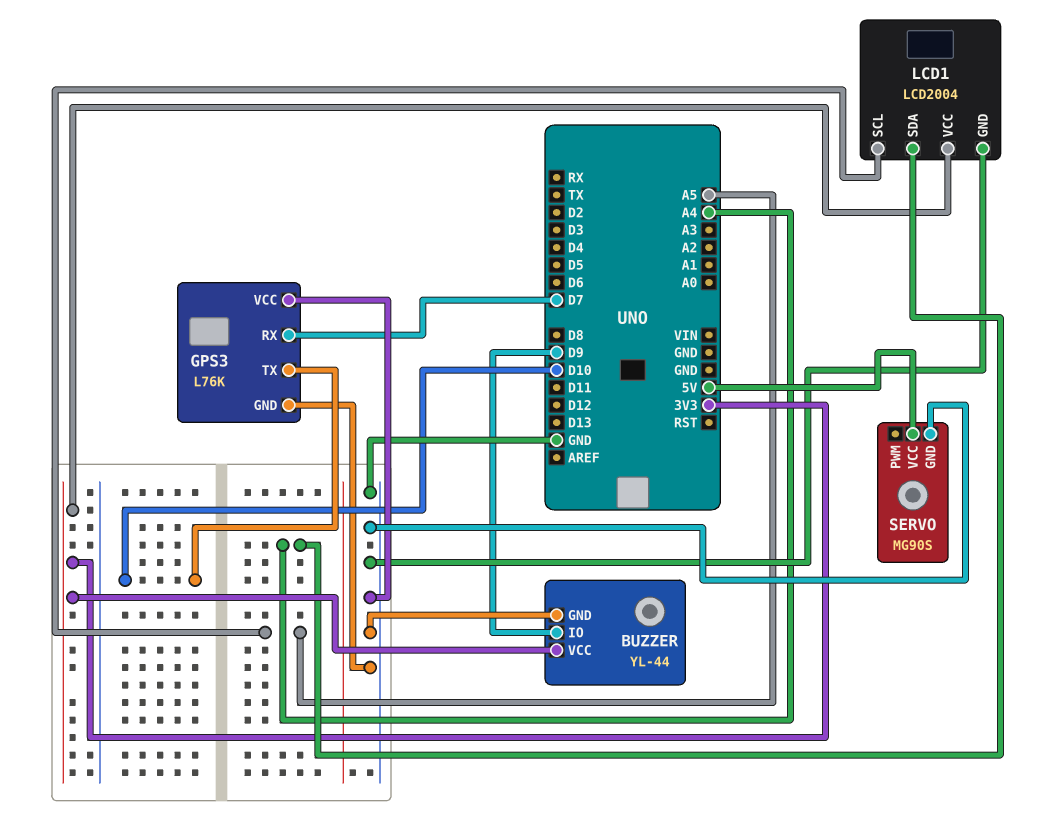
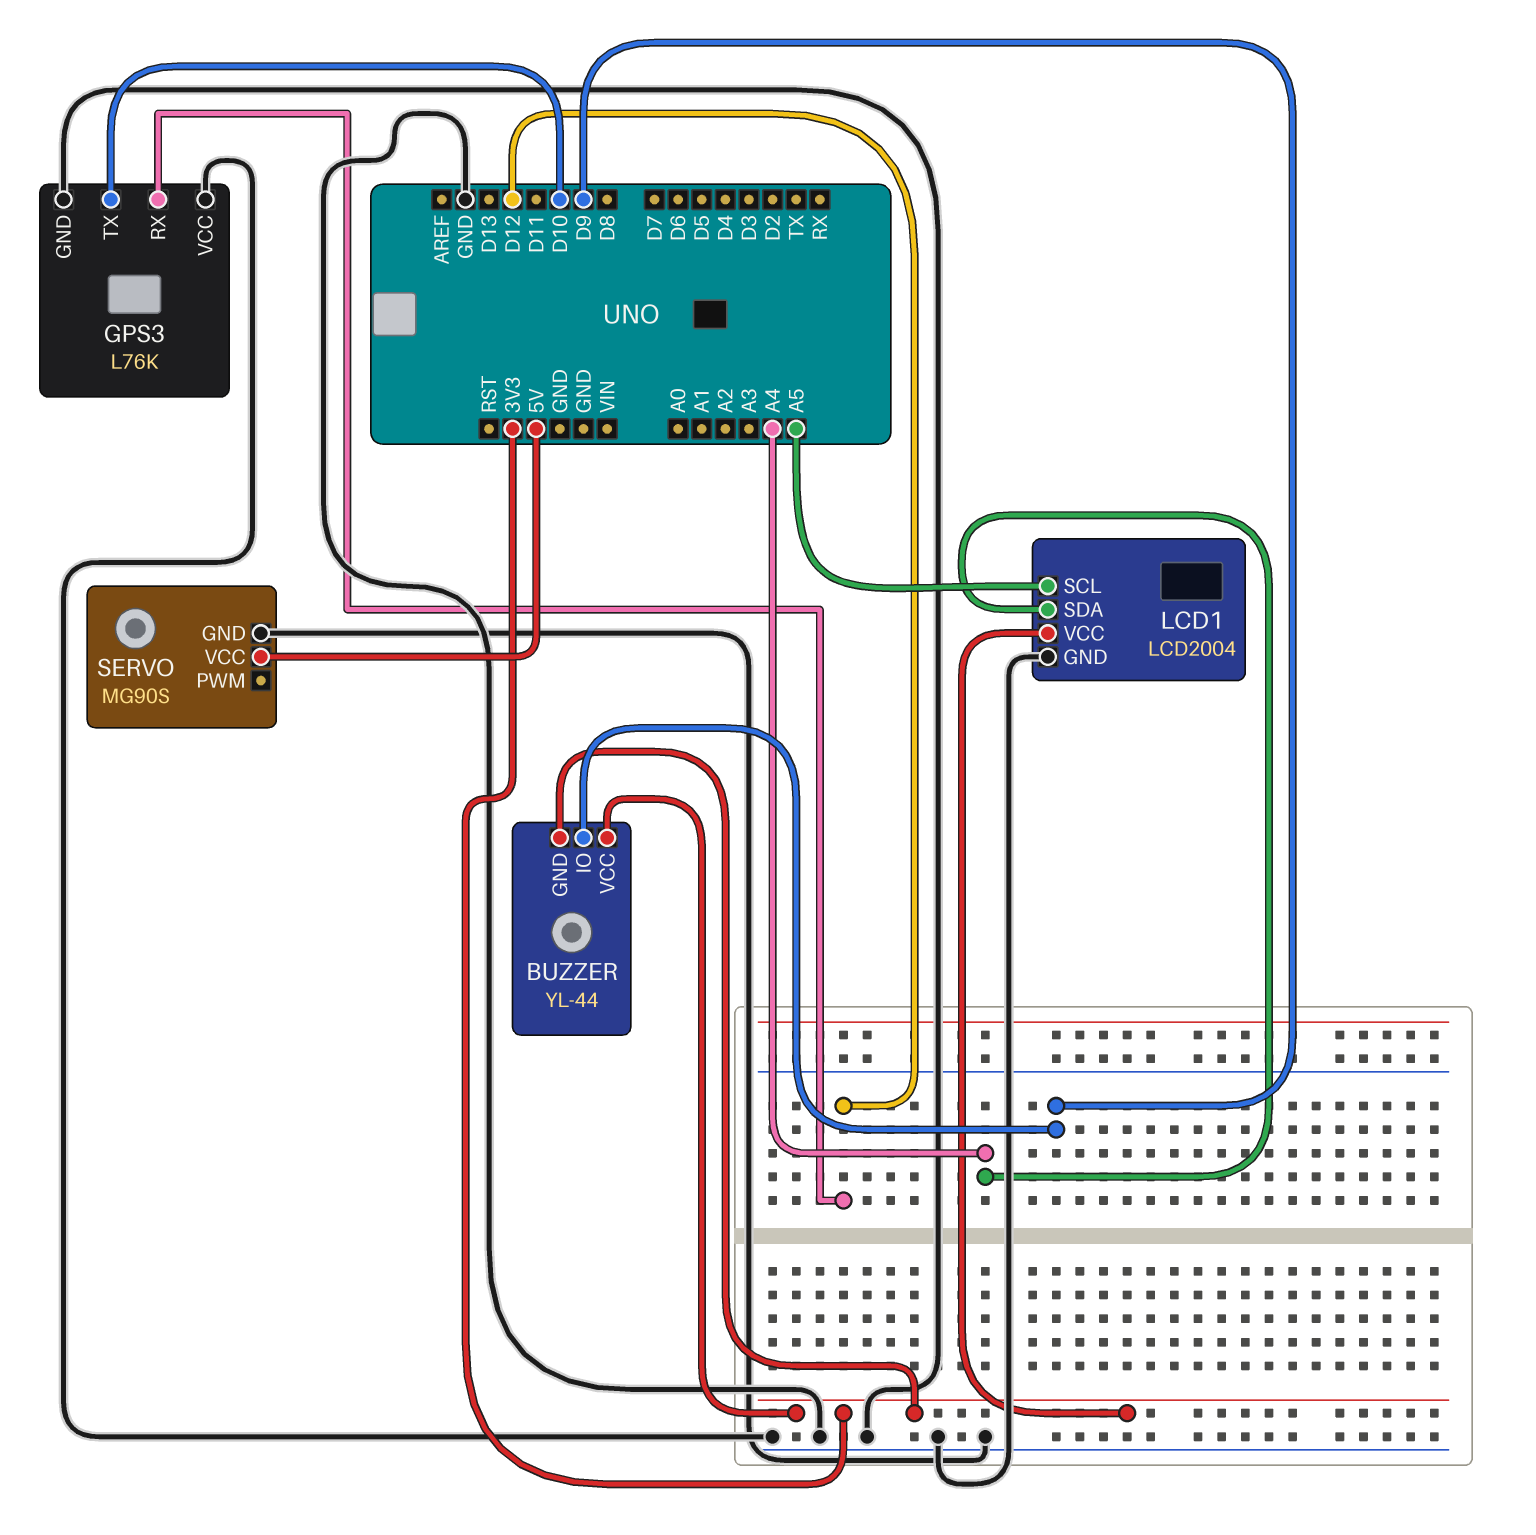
BUZZER pin GND: GND -> 3V3
GPS3 pin RX: D7 -> D12

